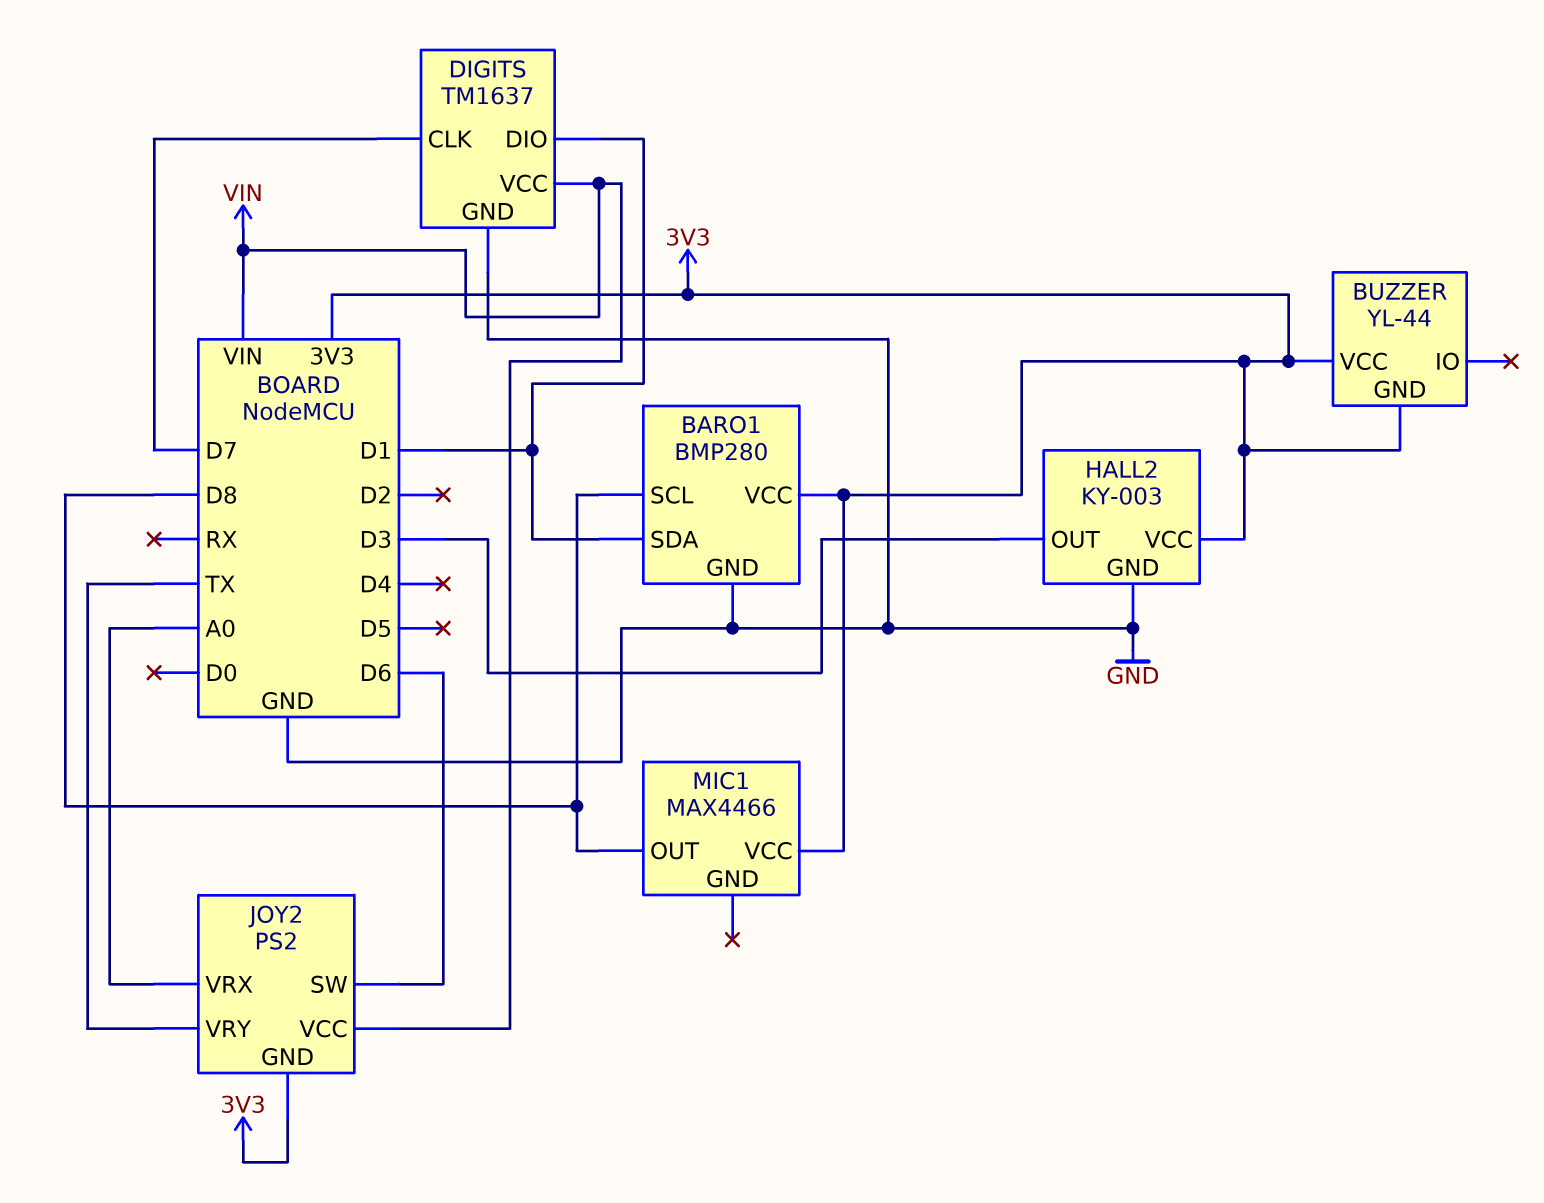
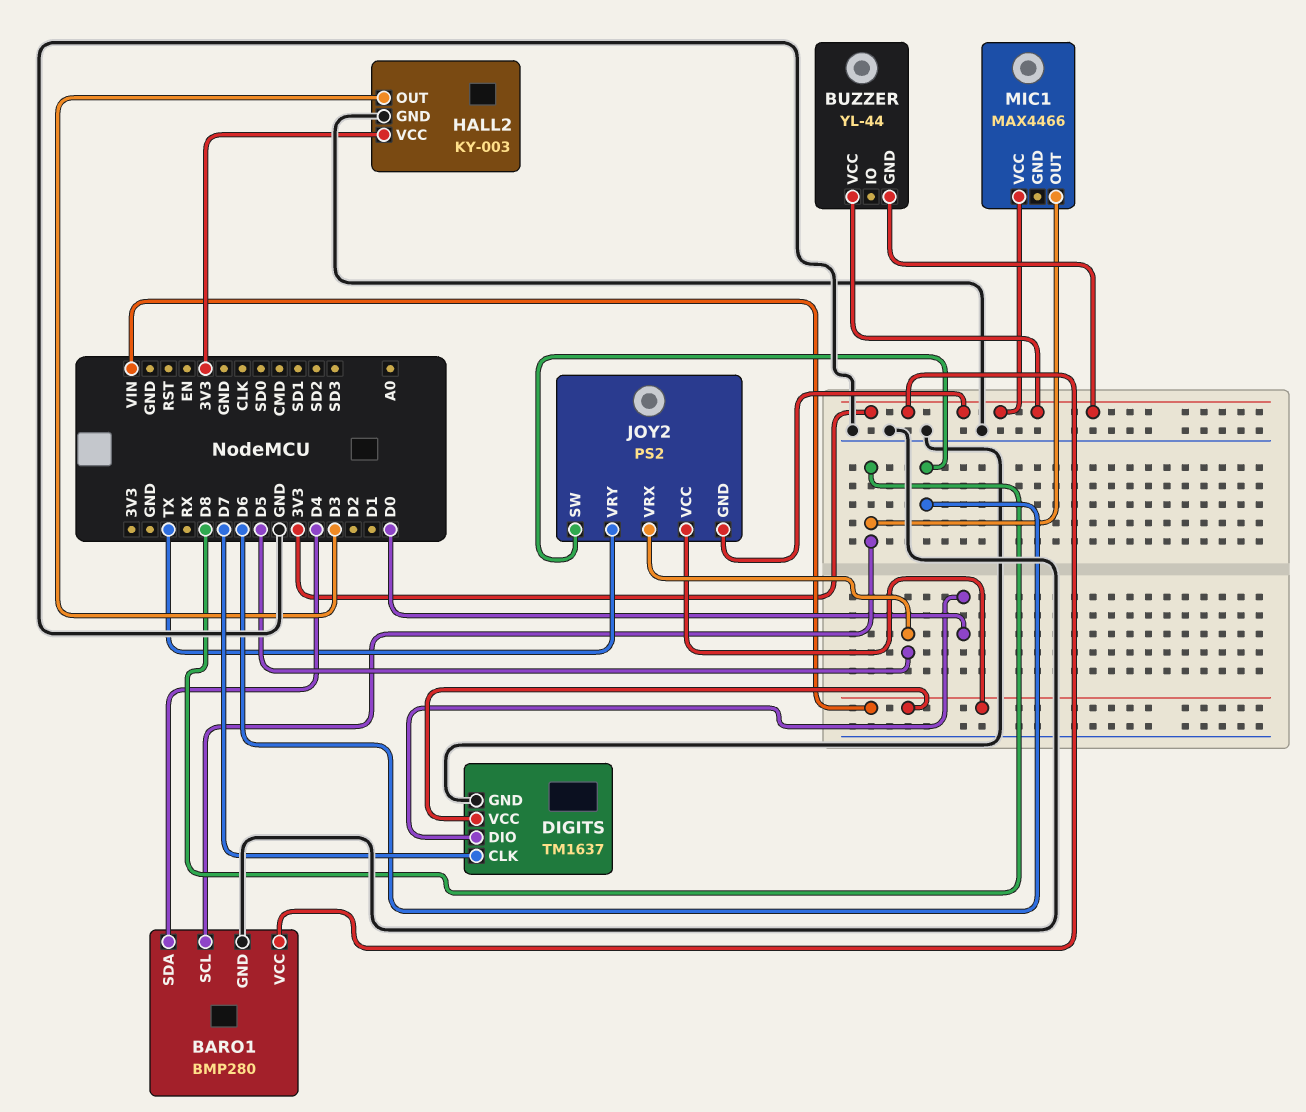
BARO1 pin SDA: D1 -> D4
DIGITS pin DIO: D1 -> D0
JOY2 pin VRX: A0 -> D5

